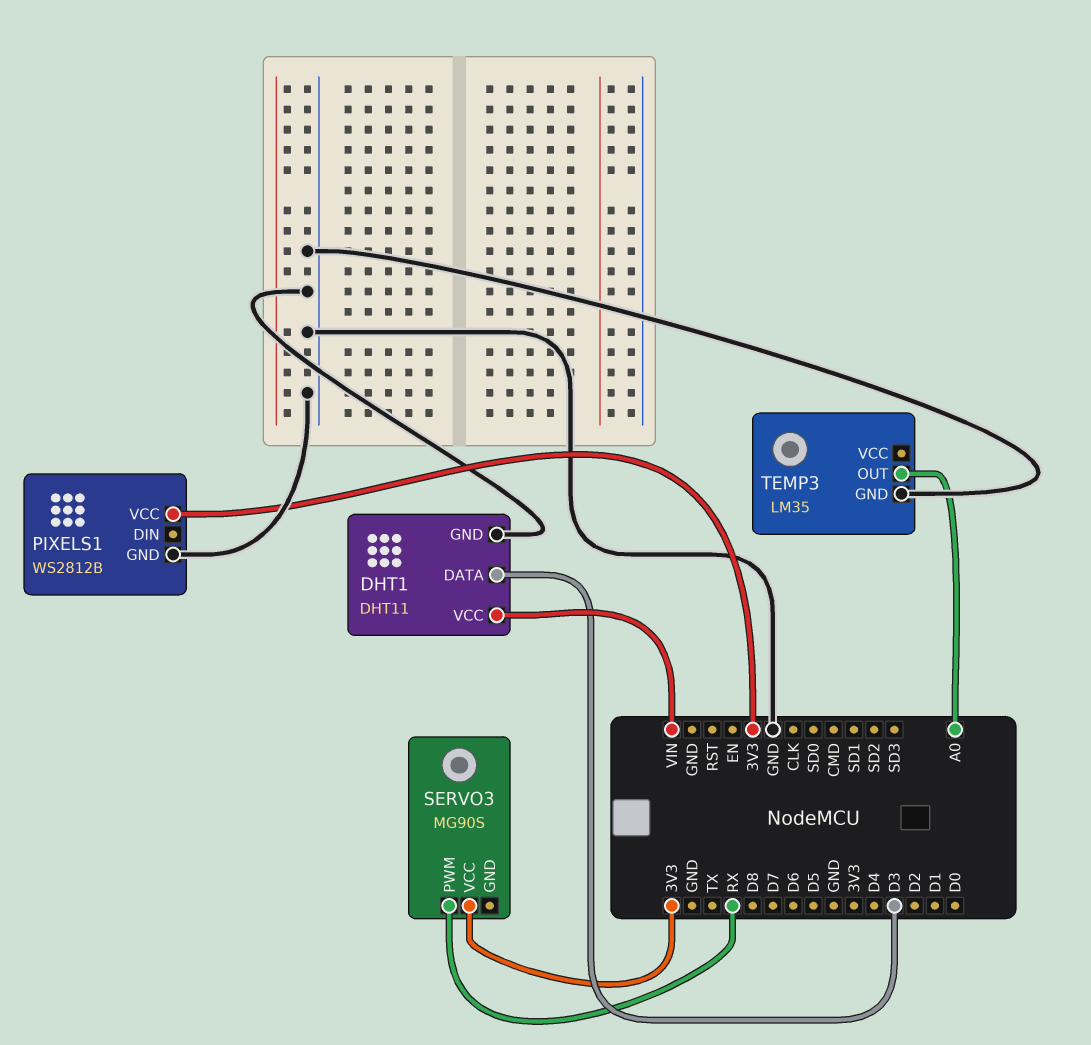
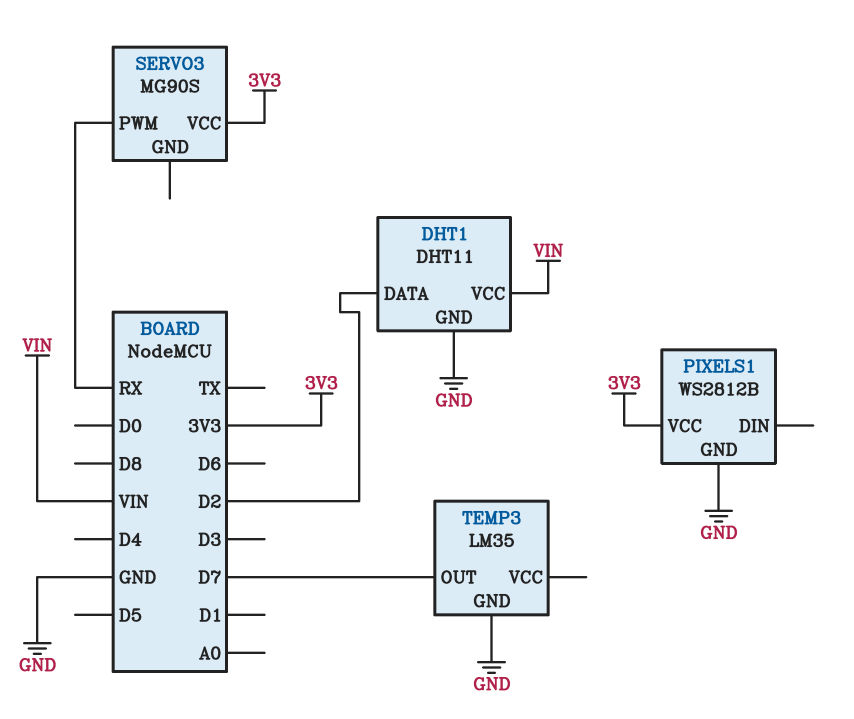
DHT1 pin DATA: D3 -> D2
TEMP3 pin OUT: A0 -> D7

